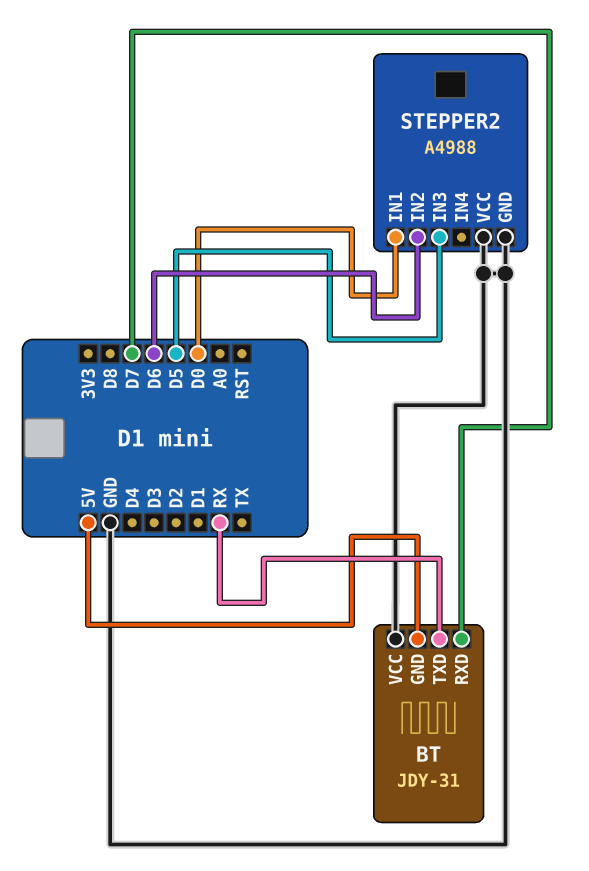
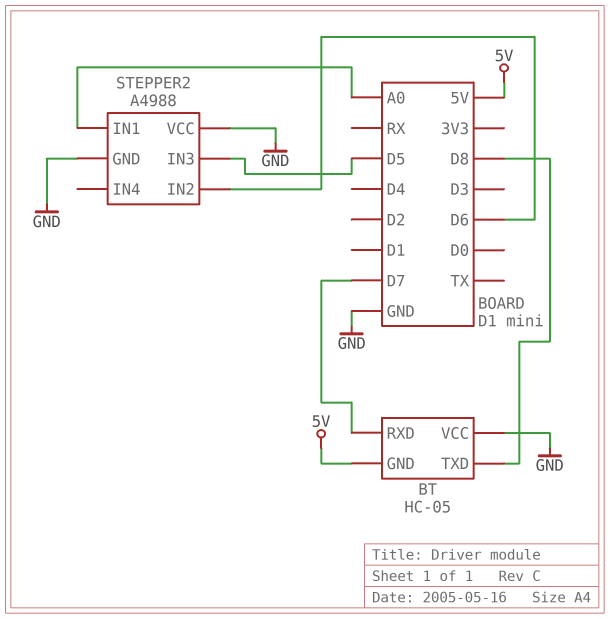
BT: JDY-31 -> HC-05
BT pin TXD: RX -> D8
STEPPER2 pin IN1: D0 -> A0

